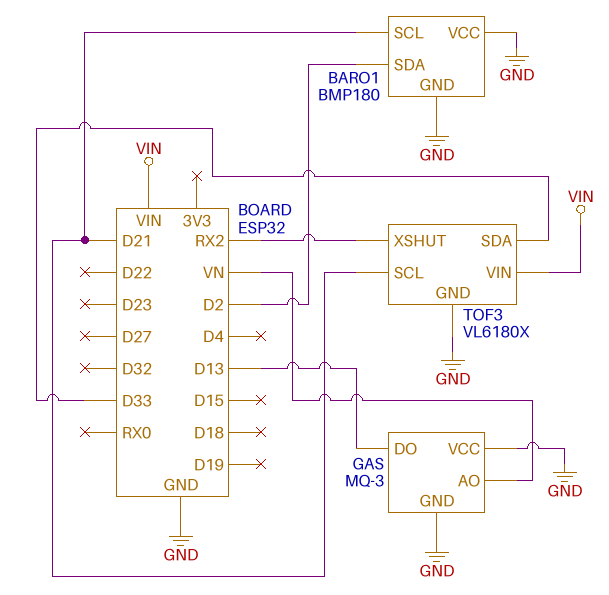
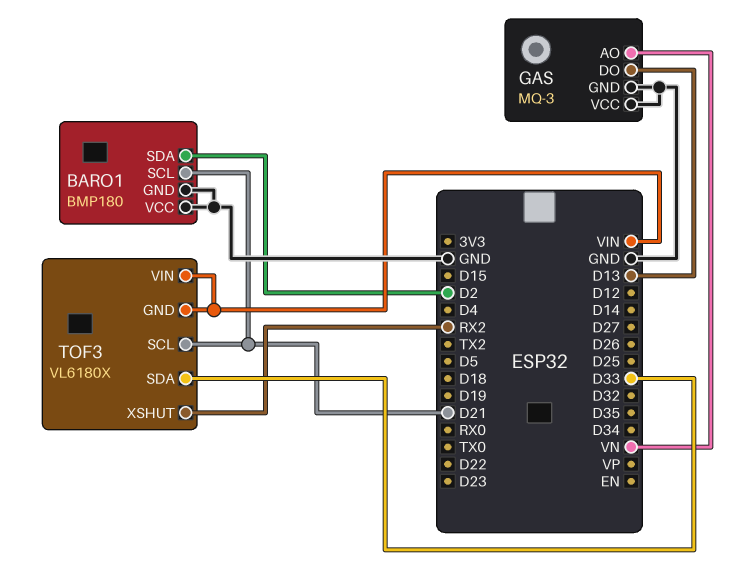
TOF3 pin GND: GND -> VIN

